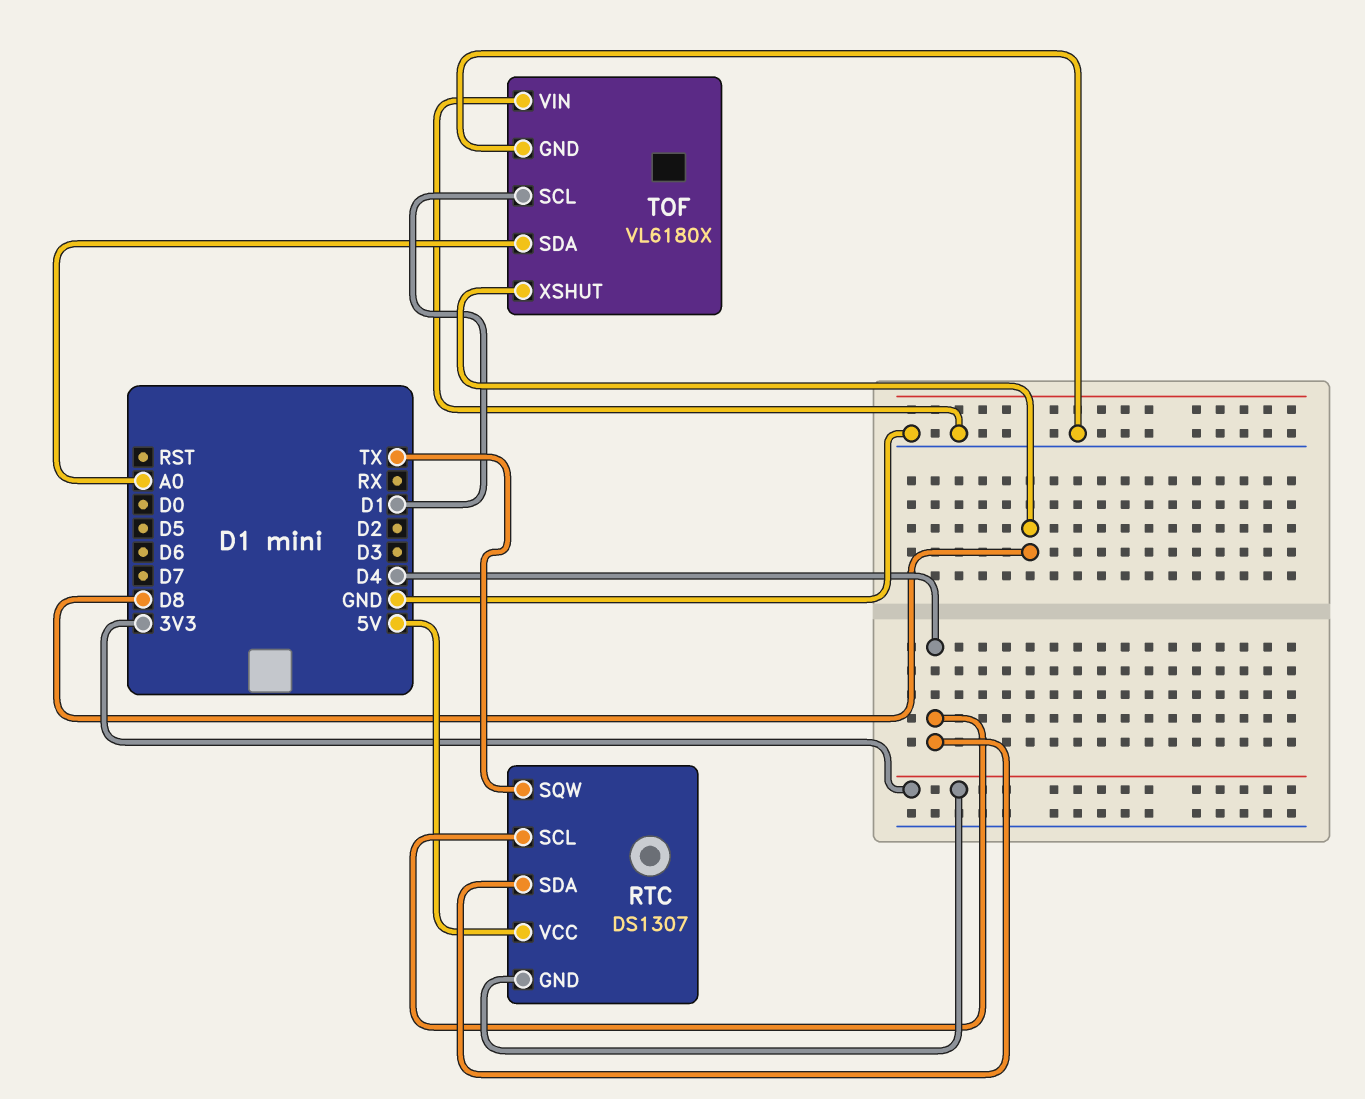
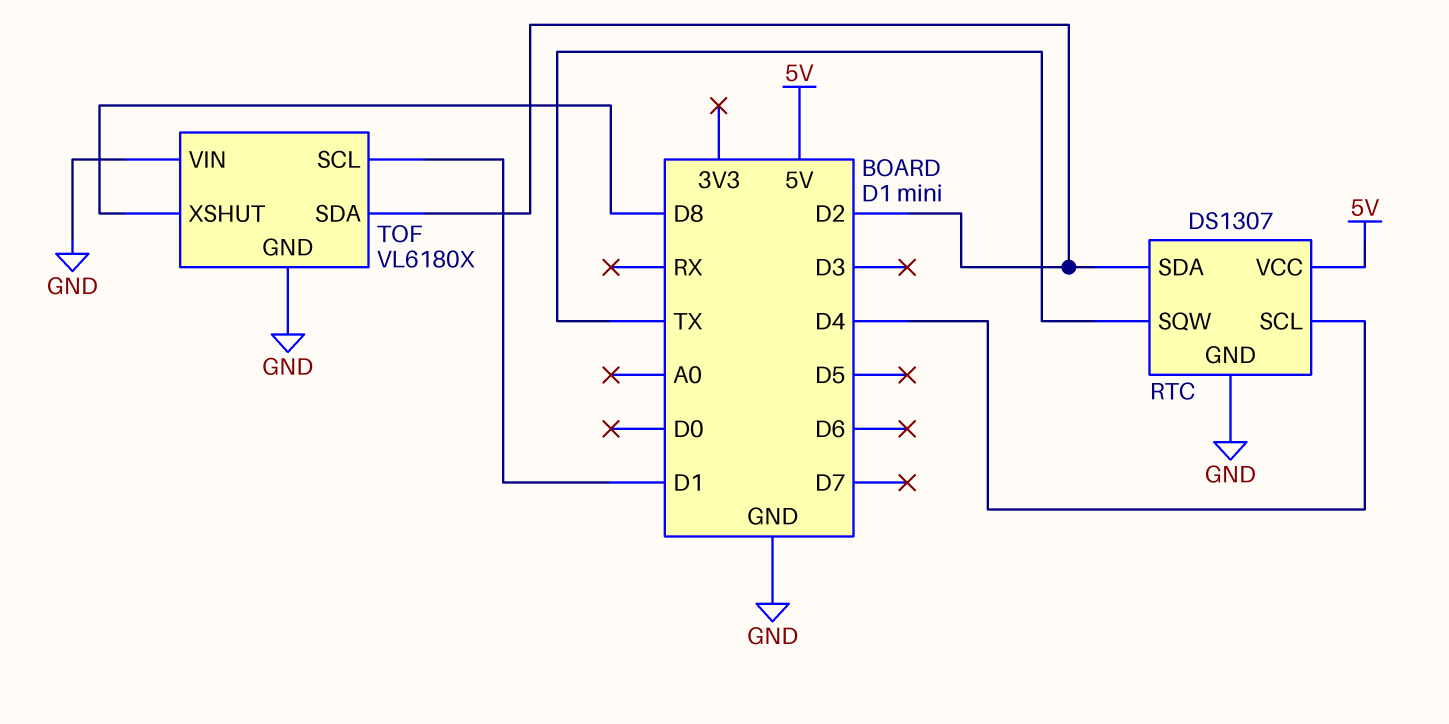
RTC pin GND: 3V3 -> GND
RTC pin SDA: D4 -> D2
TOF pin SDA: A0 -> D2

